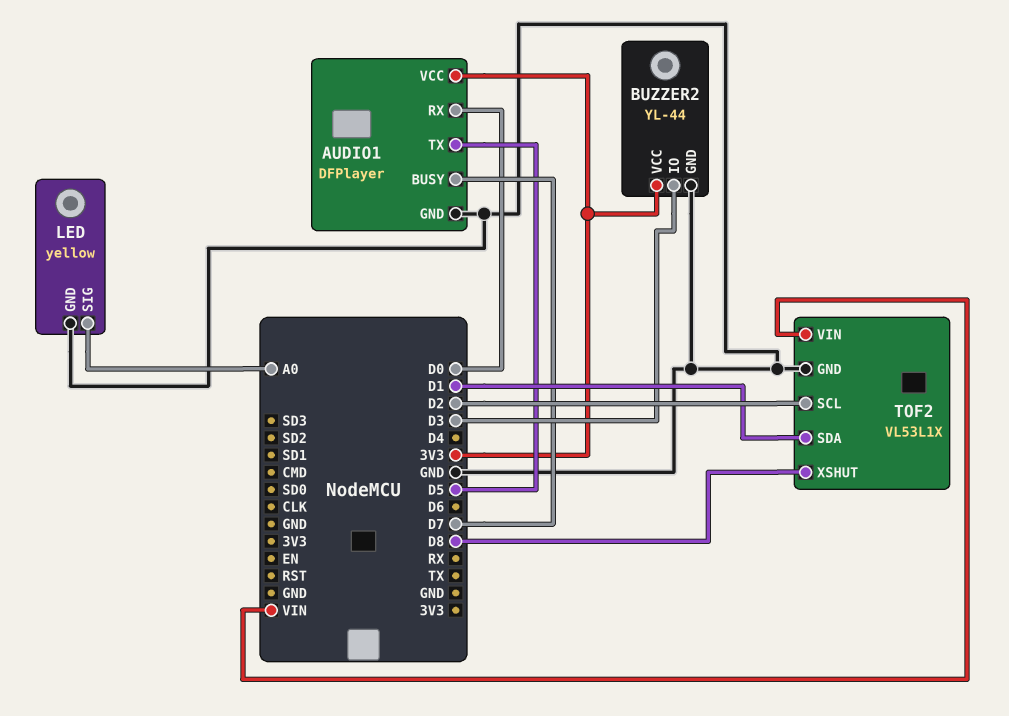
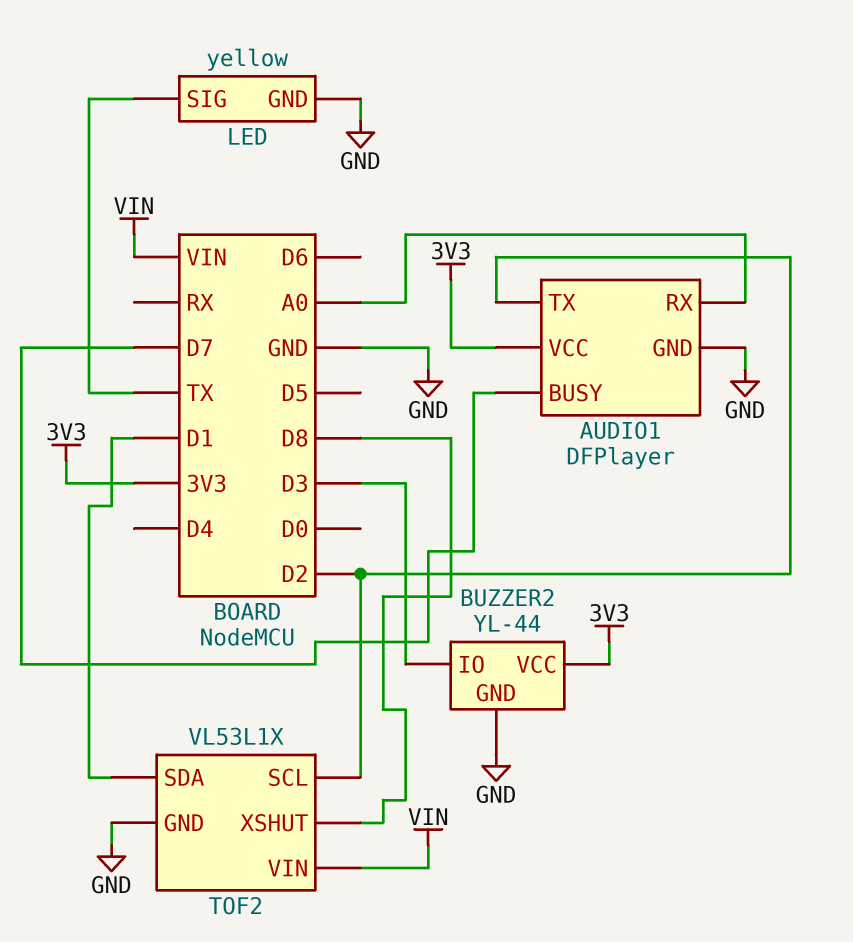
AUDIO1 pin RX: D0 -> A0
AUDIO1 pin TX: D5 -> D2
LED pin SIG: A0 -> TX

